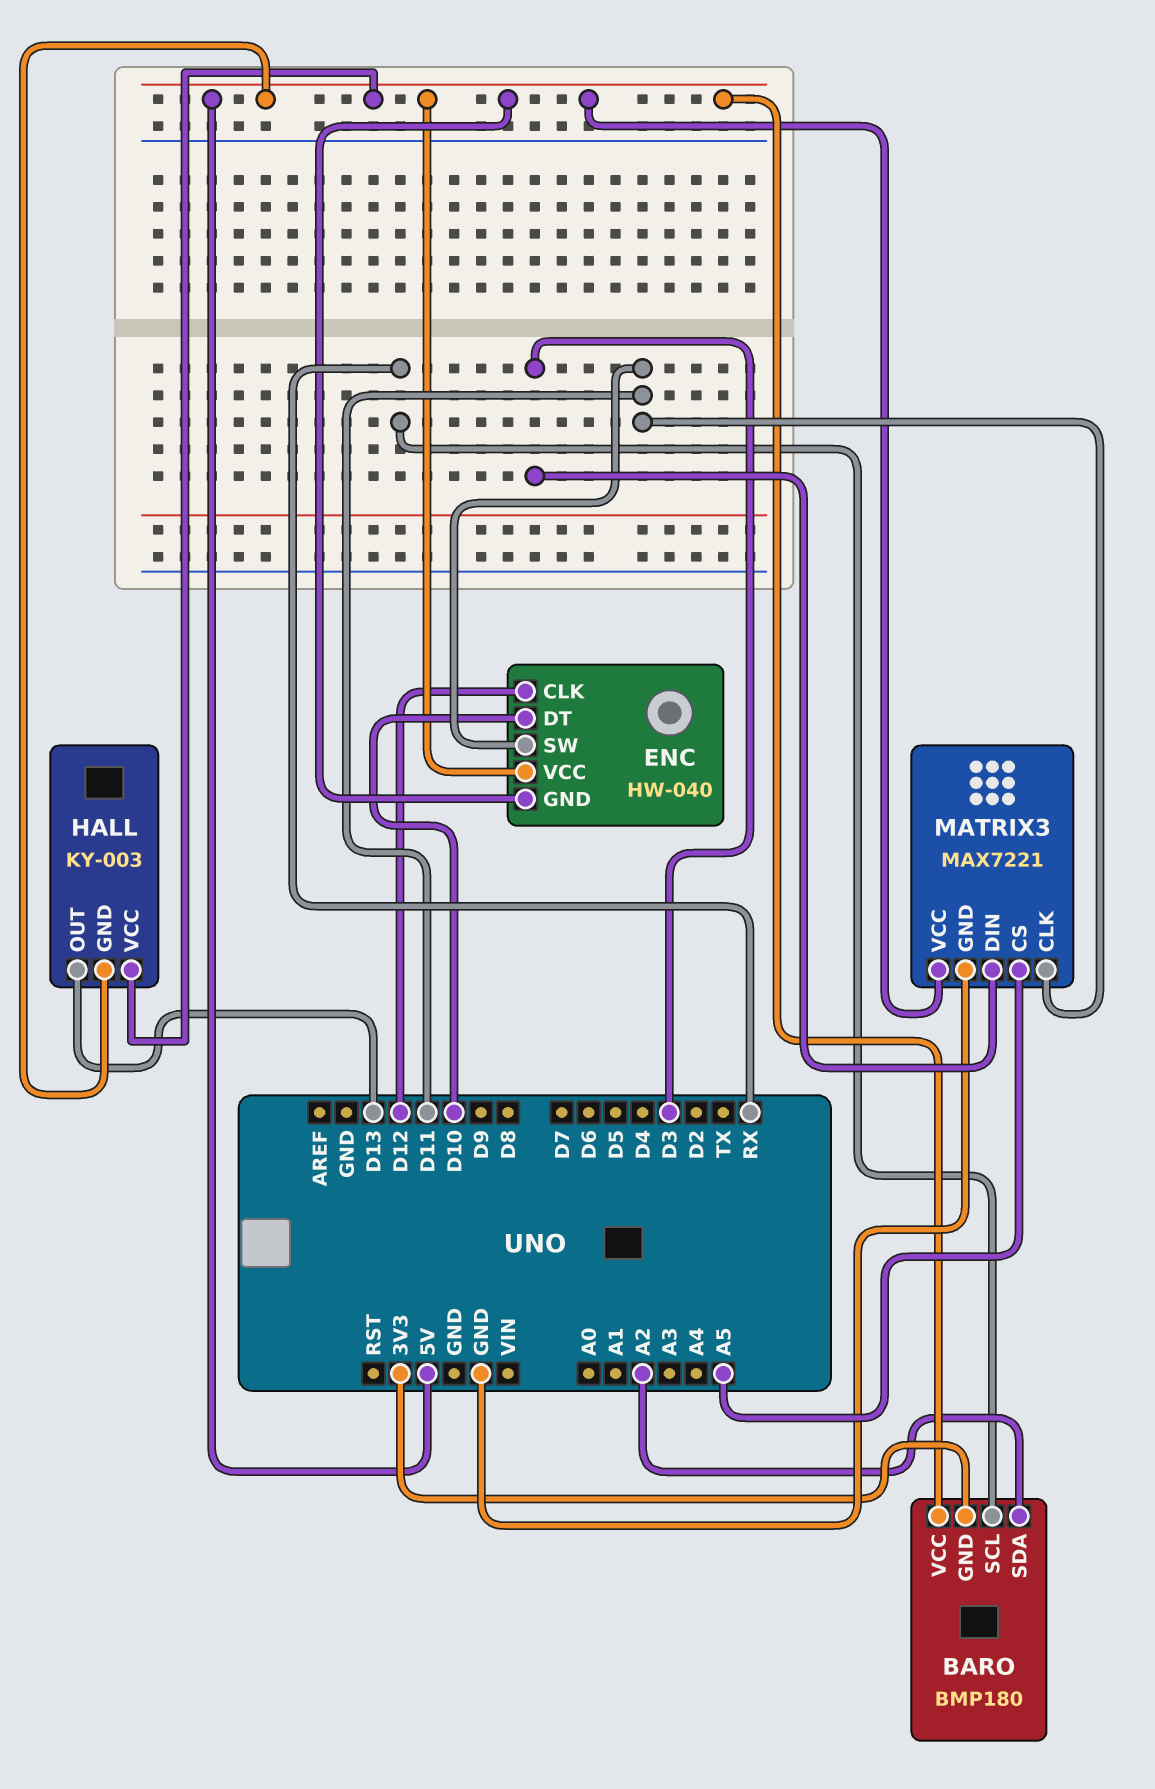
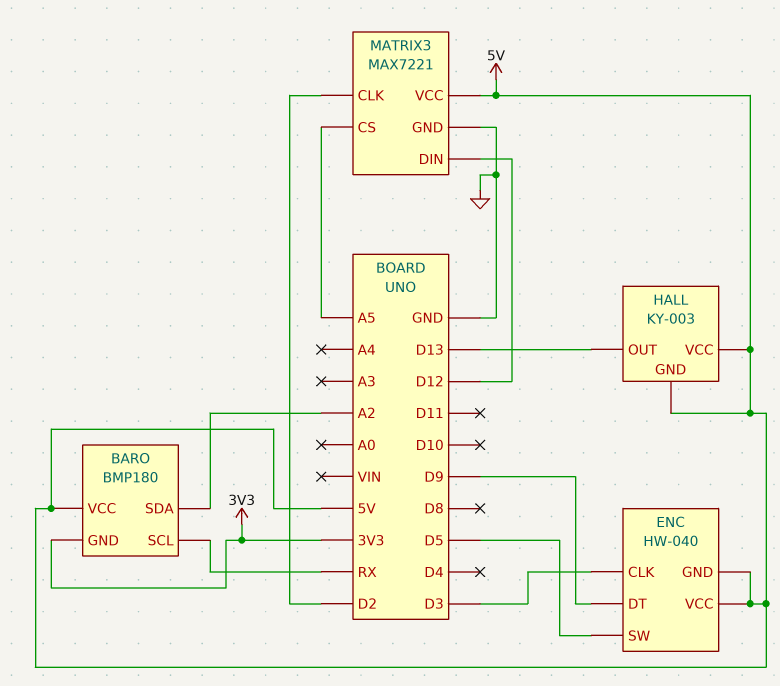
ENC pin CLK: D12 -> D3
ENC pin DT: D10 -> D9
ENC pin SW: D11 -> D5
MATRIX3 pin CLK: D11 -> D2
MATRIX3 pin DIN: D3 -> D12

